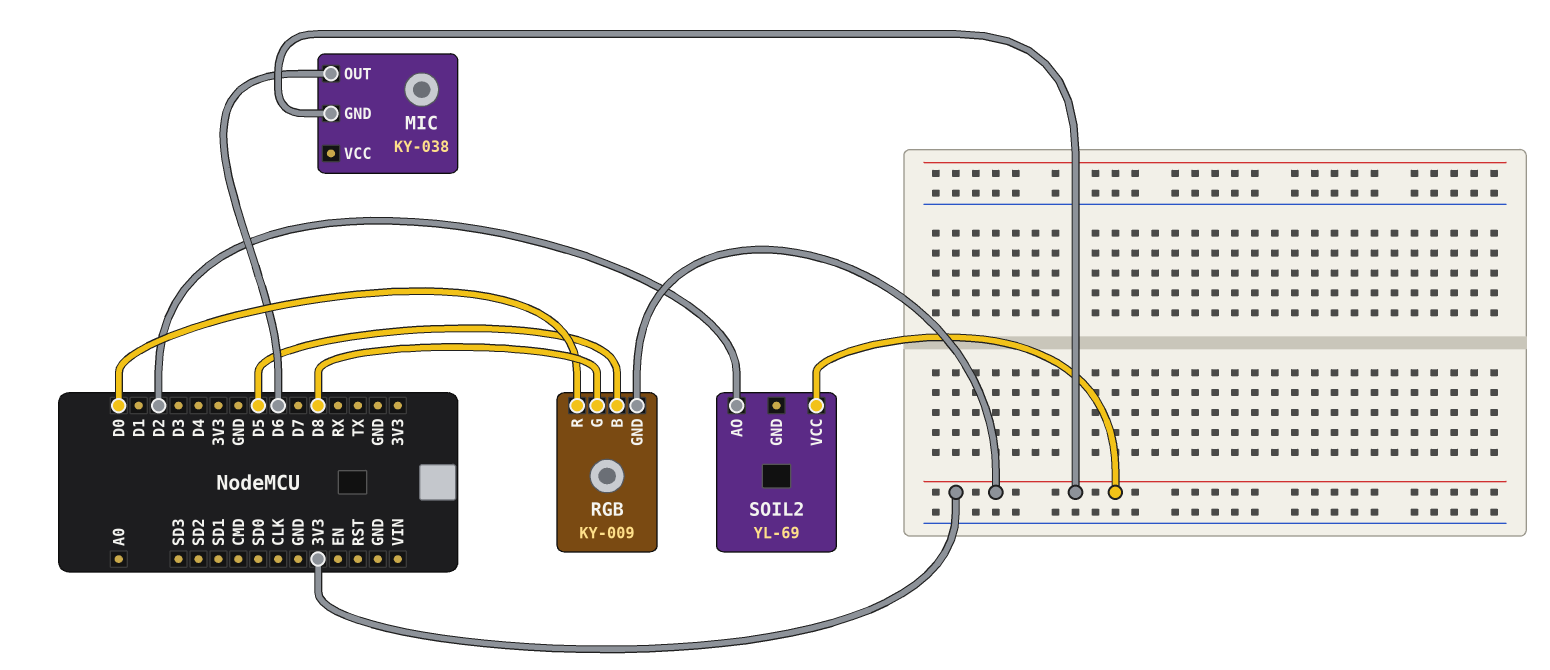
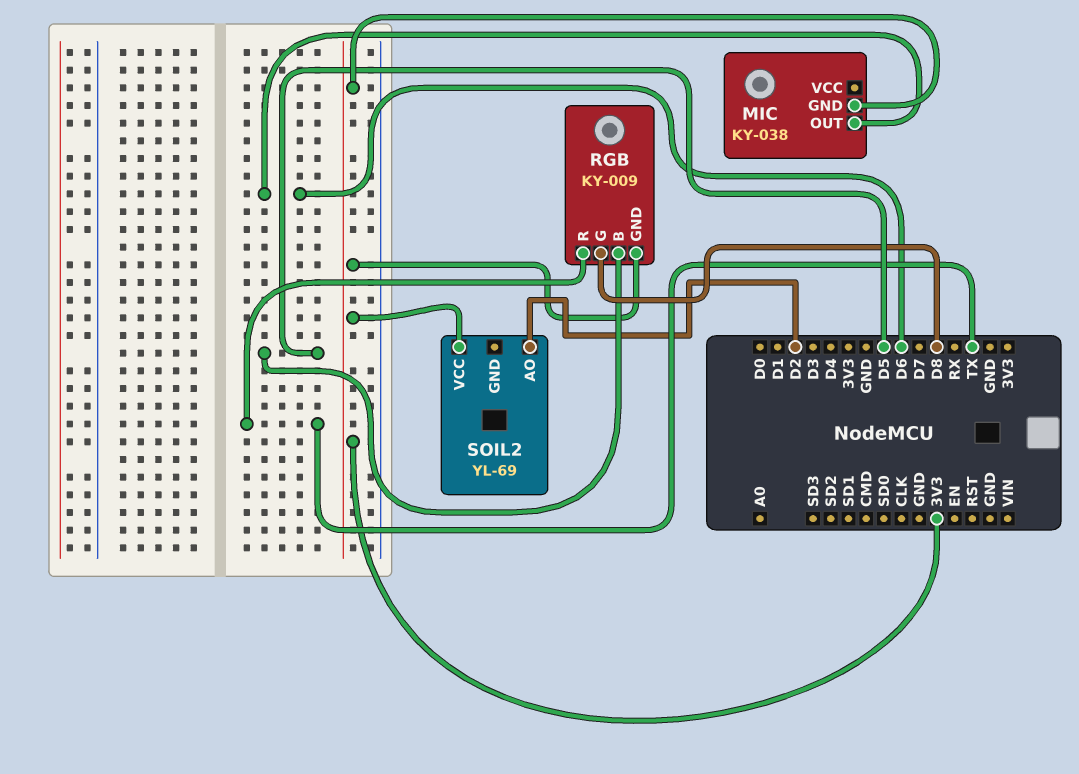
RGB pin R: D0 -> TX

